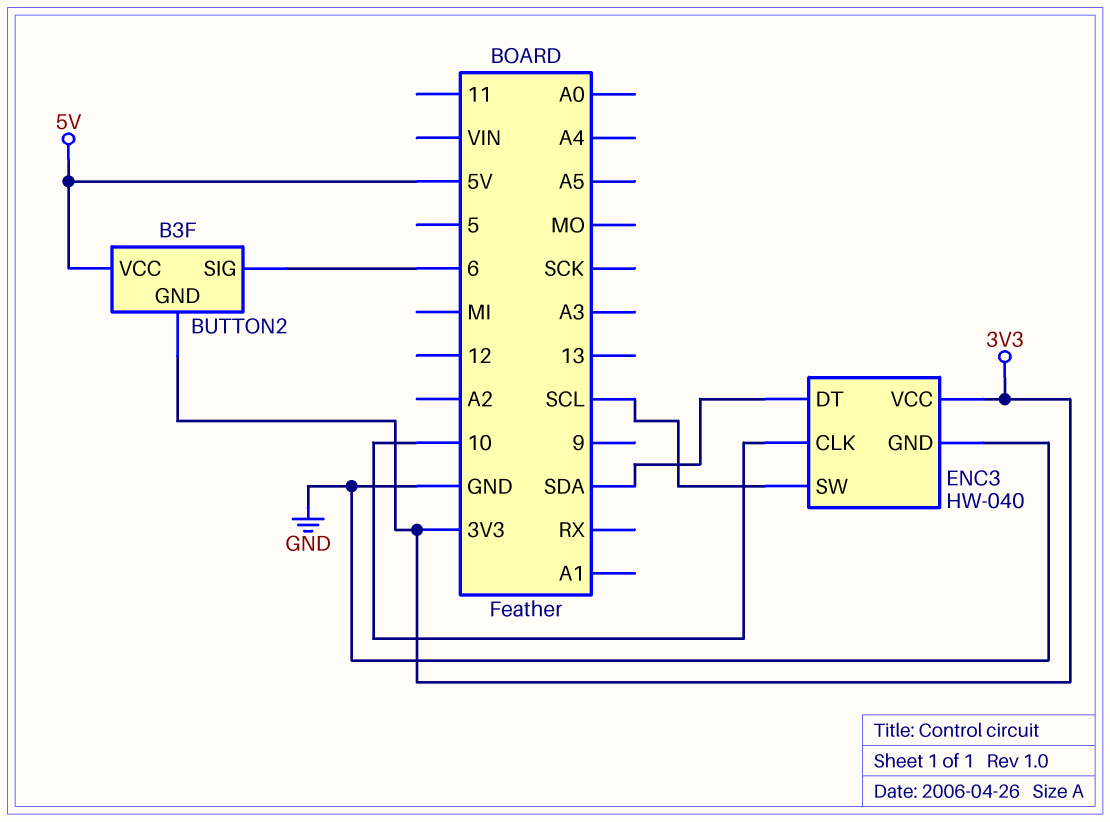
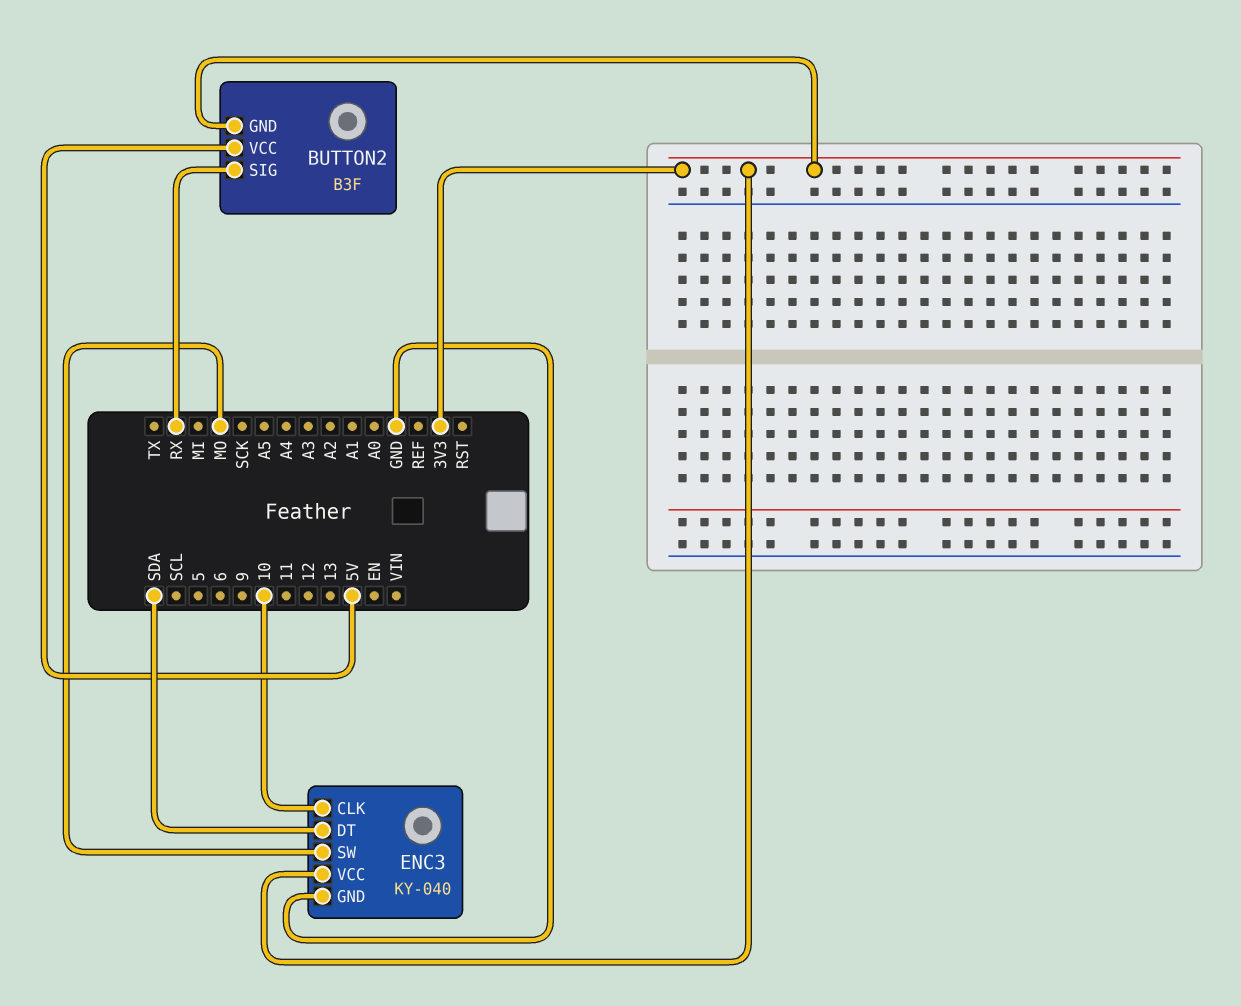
BUTTON2 pin SIG: 6 -> RX
ENC3: HW-040 -> KY-040
ENC3 pin SW: SCL -> MO

